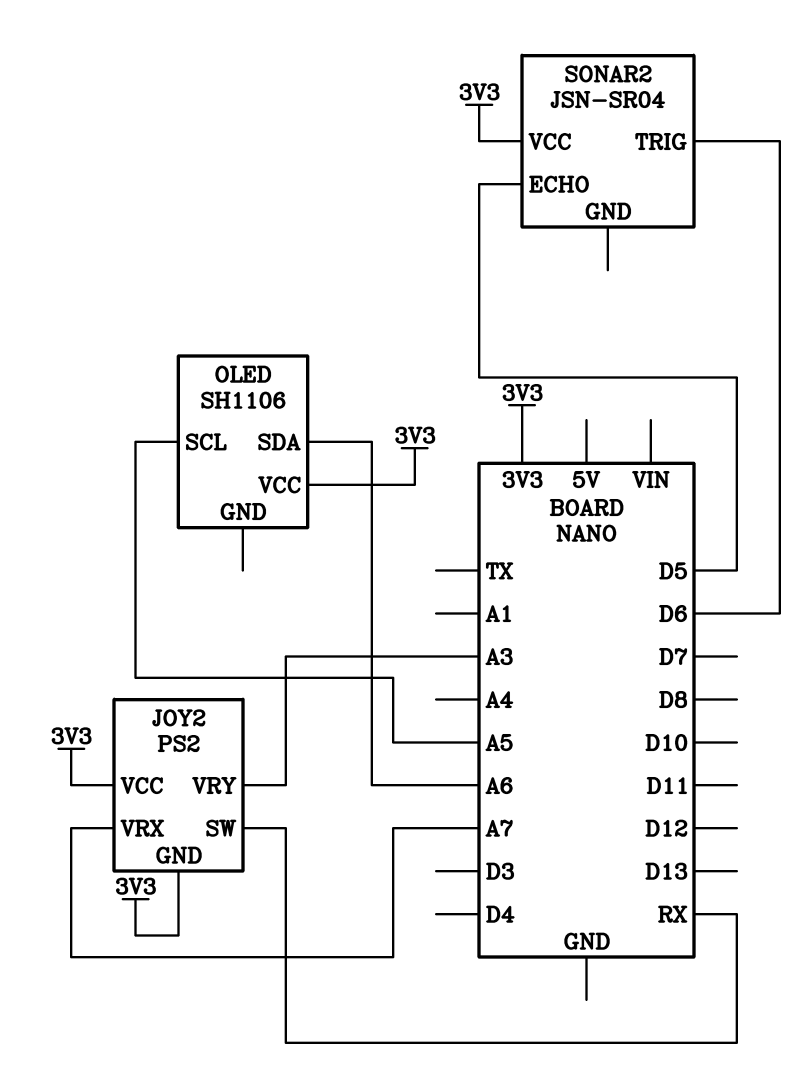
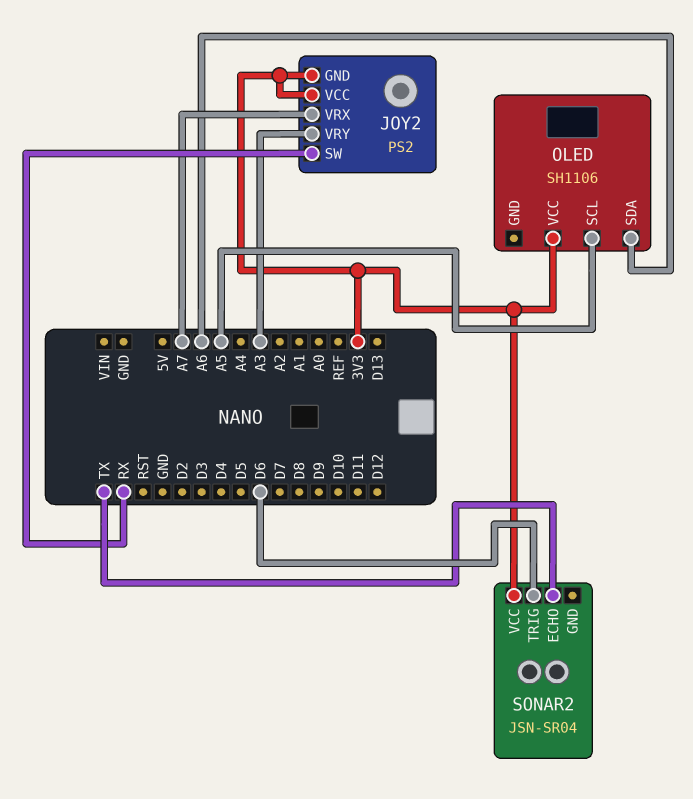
SONAR2 pin ECHO: D5 -> TX

